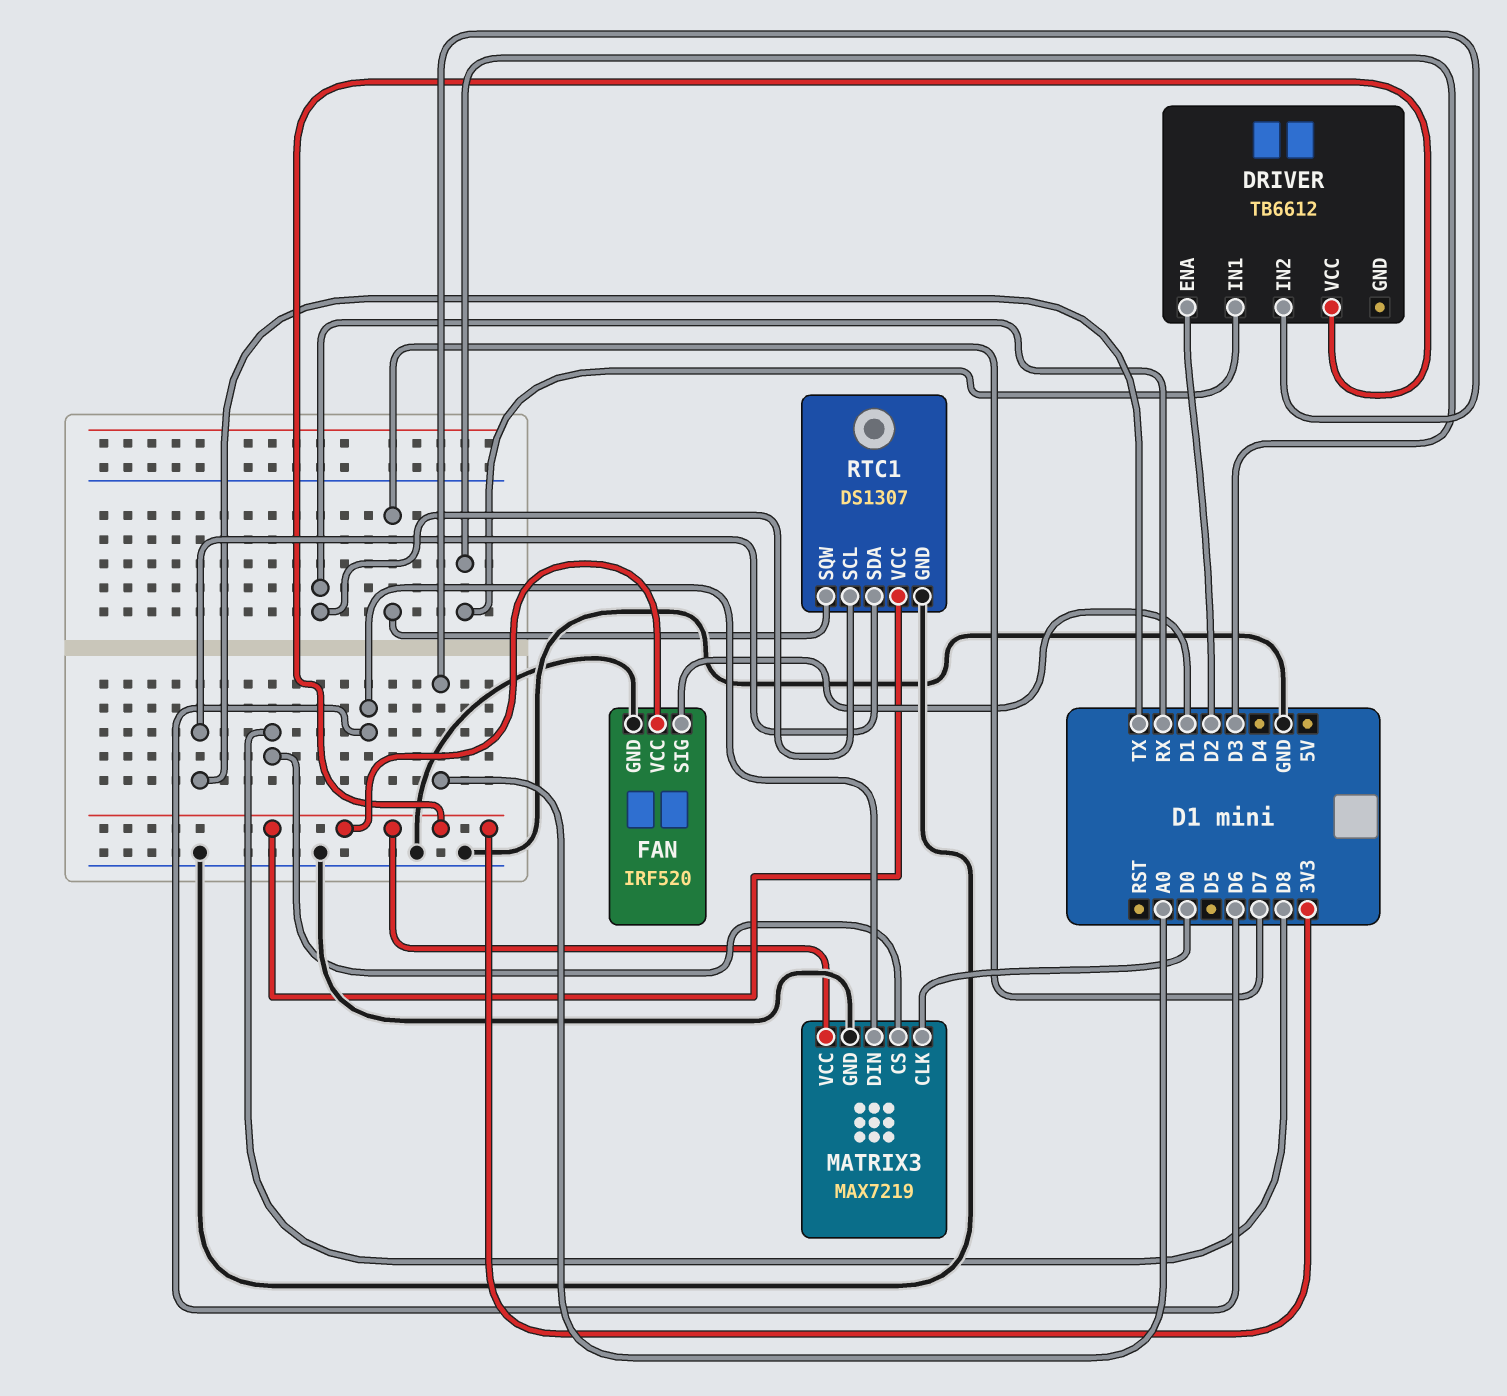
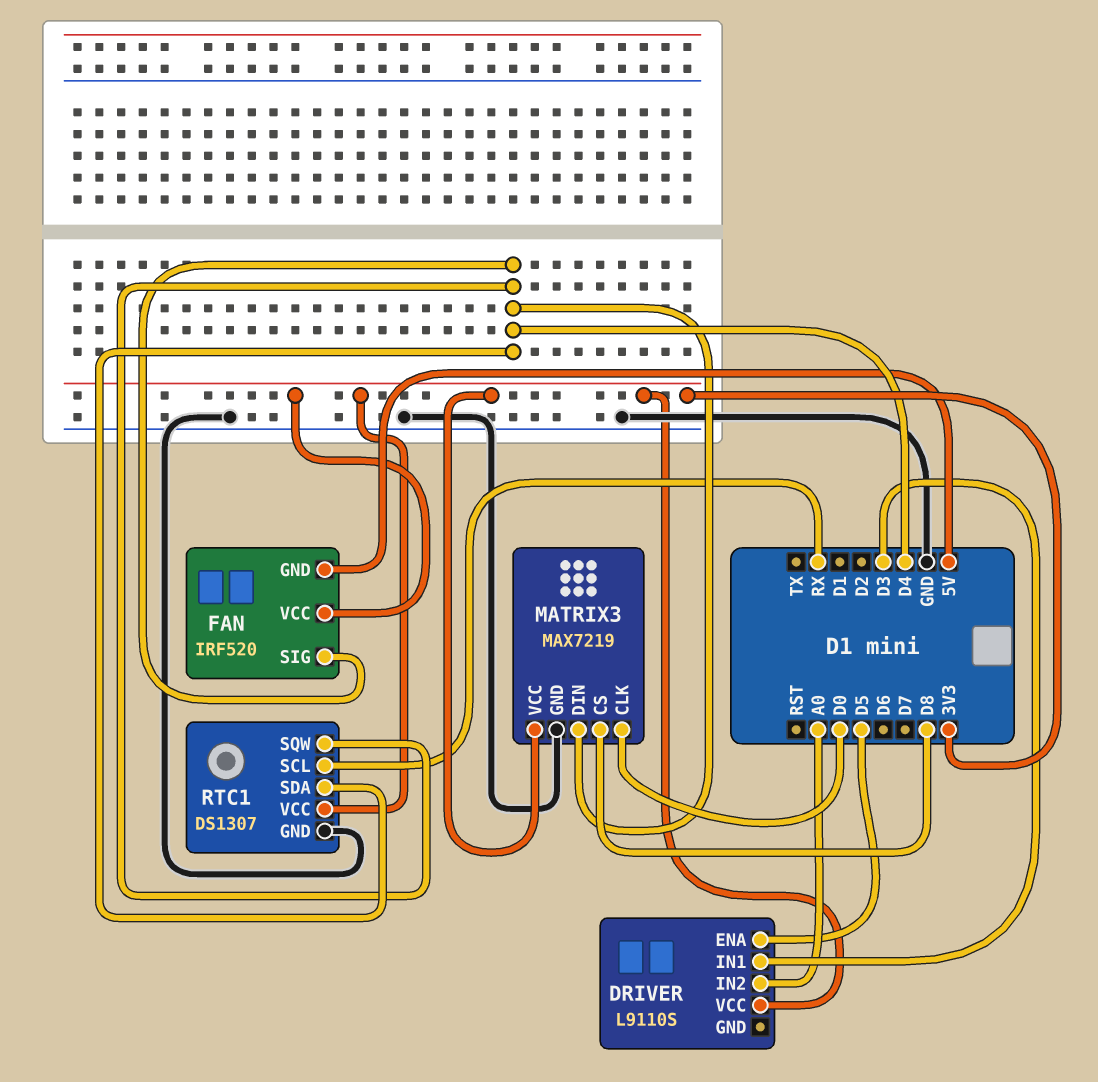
DRIVER: TB6612 -> L9110S
DRIVER pin ENA: D2 -> D5
FAN pin GND: GND -> 5V
FAN pin SIG: D1 -> D4
MATRIX3 pin DIN: D6 -> D4
RTC1 pin SDA: TX -> D4
RTC1 pin SQW: D7 -> D4

